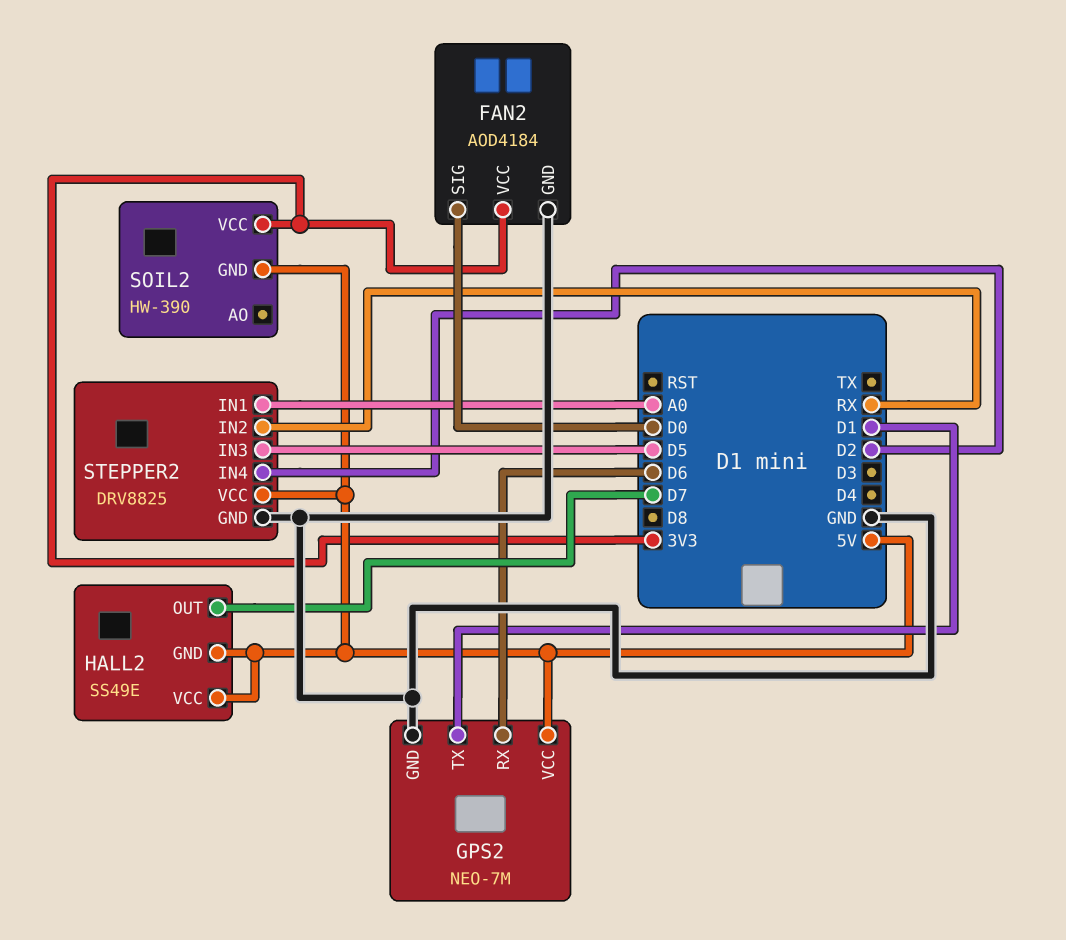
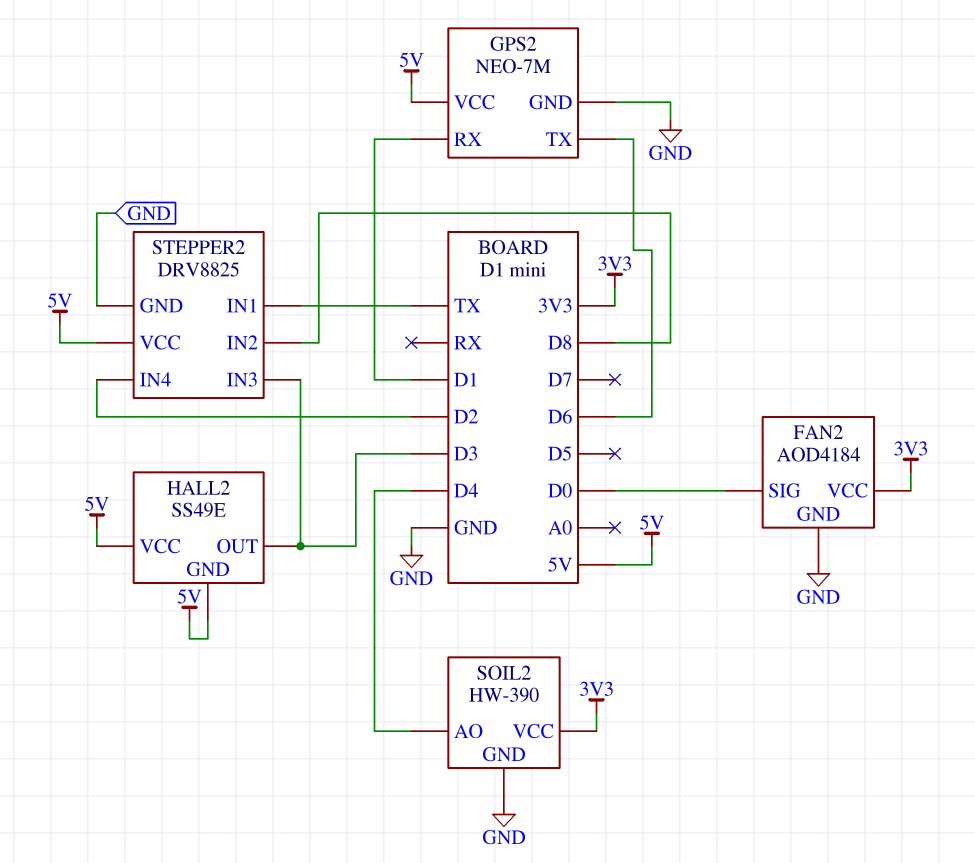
GPS2 pin RX: D6 -> D1
GPS2 pin TX: D1 -> D6
HALL2 pin OUT: D7 -> D3
SOIL2 pin AO: none -> D4
SOIL2 pin GND: 5V -> GND
STEPPER2 pin IN1: A0 -> TX
STEPPER2 pin IN2: RX -> D8
STEPPER2 pin IN3: D5 -> D3

